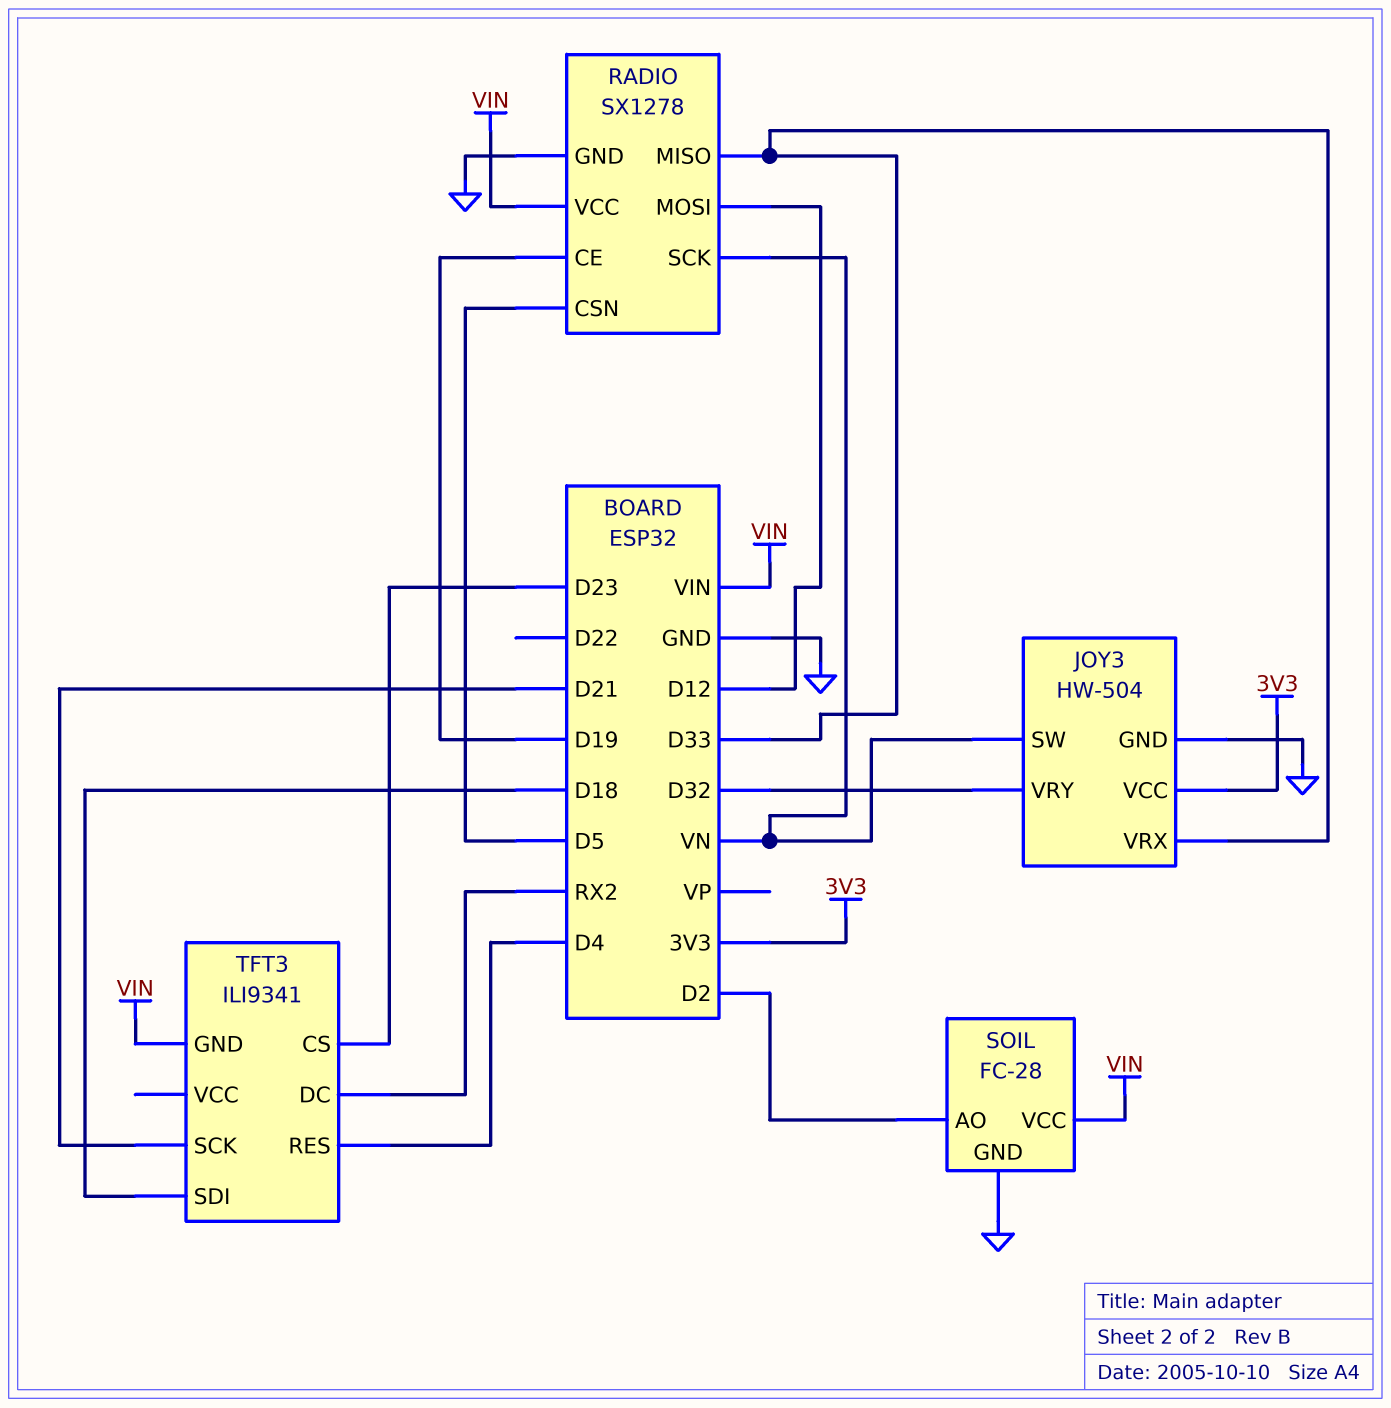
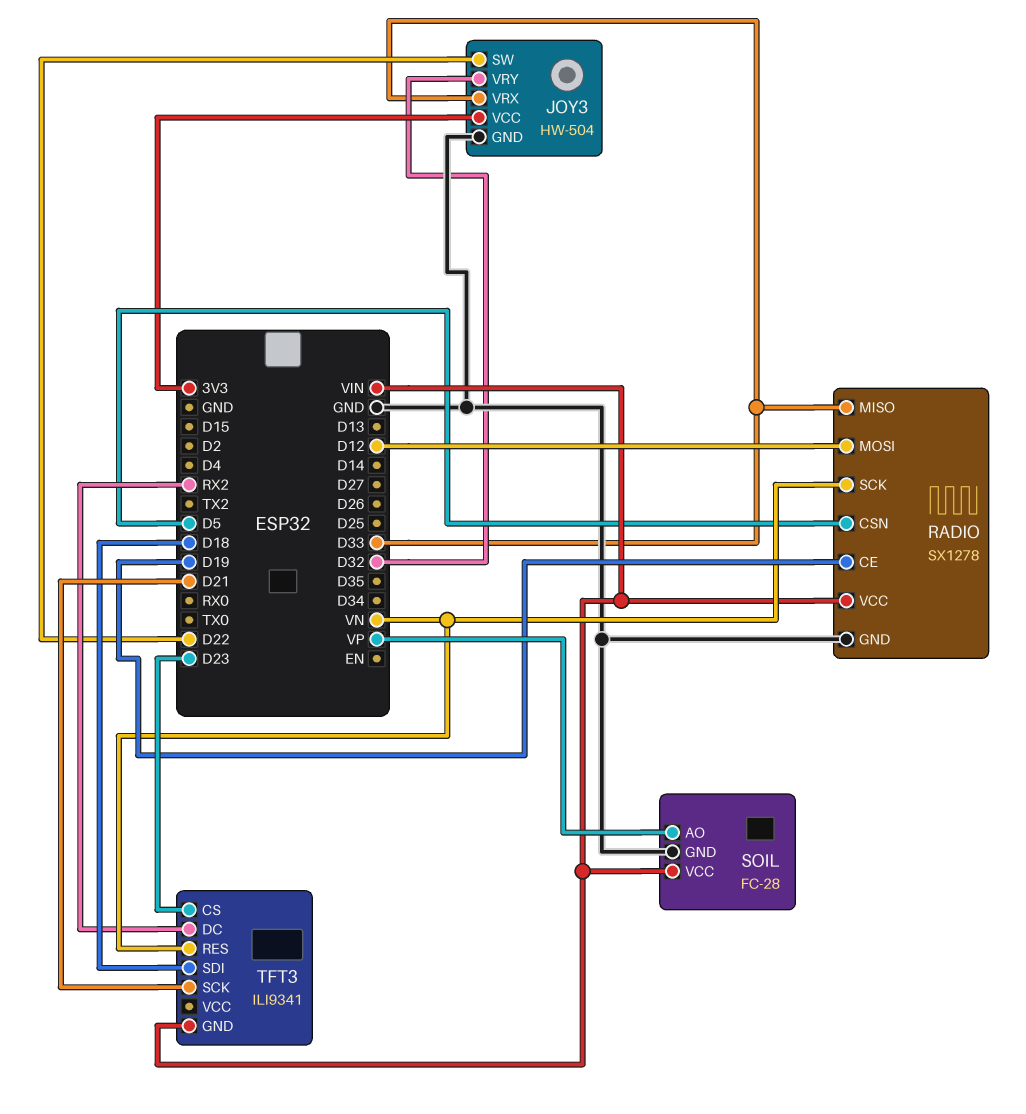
JOY3 pin SW: VN -> D22
SOIL pin AO: D2 -> VP
TFT3 pin RES: D4 -> VN

